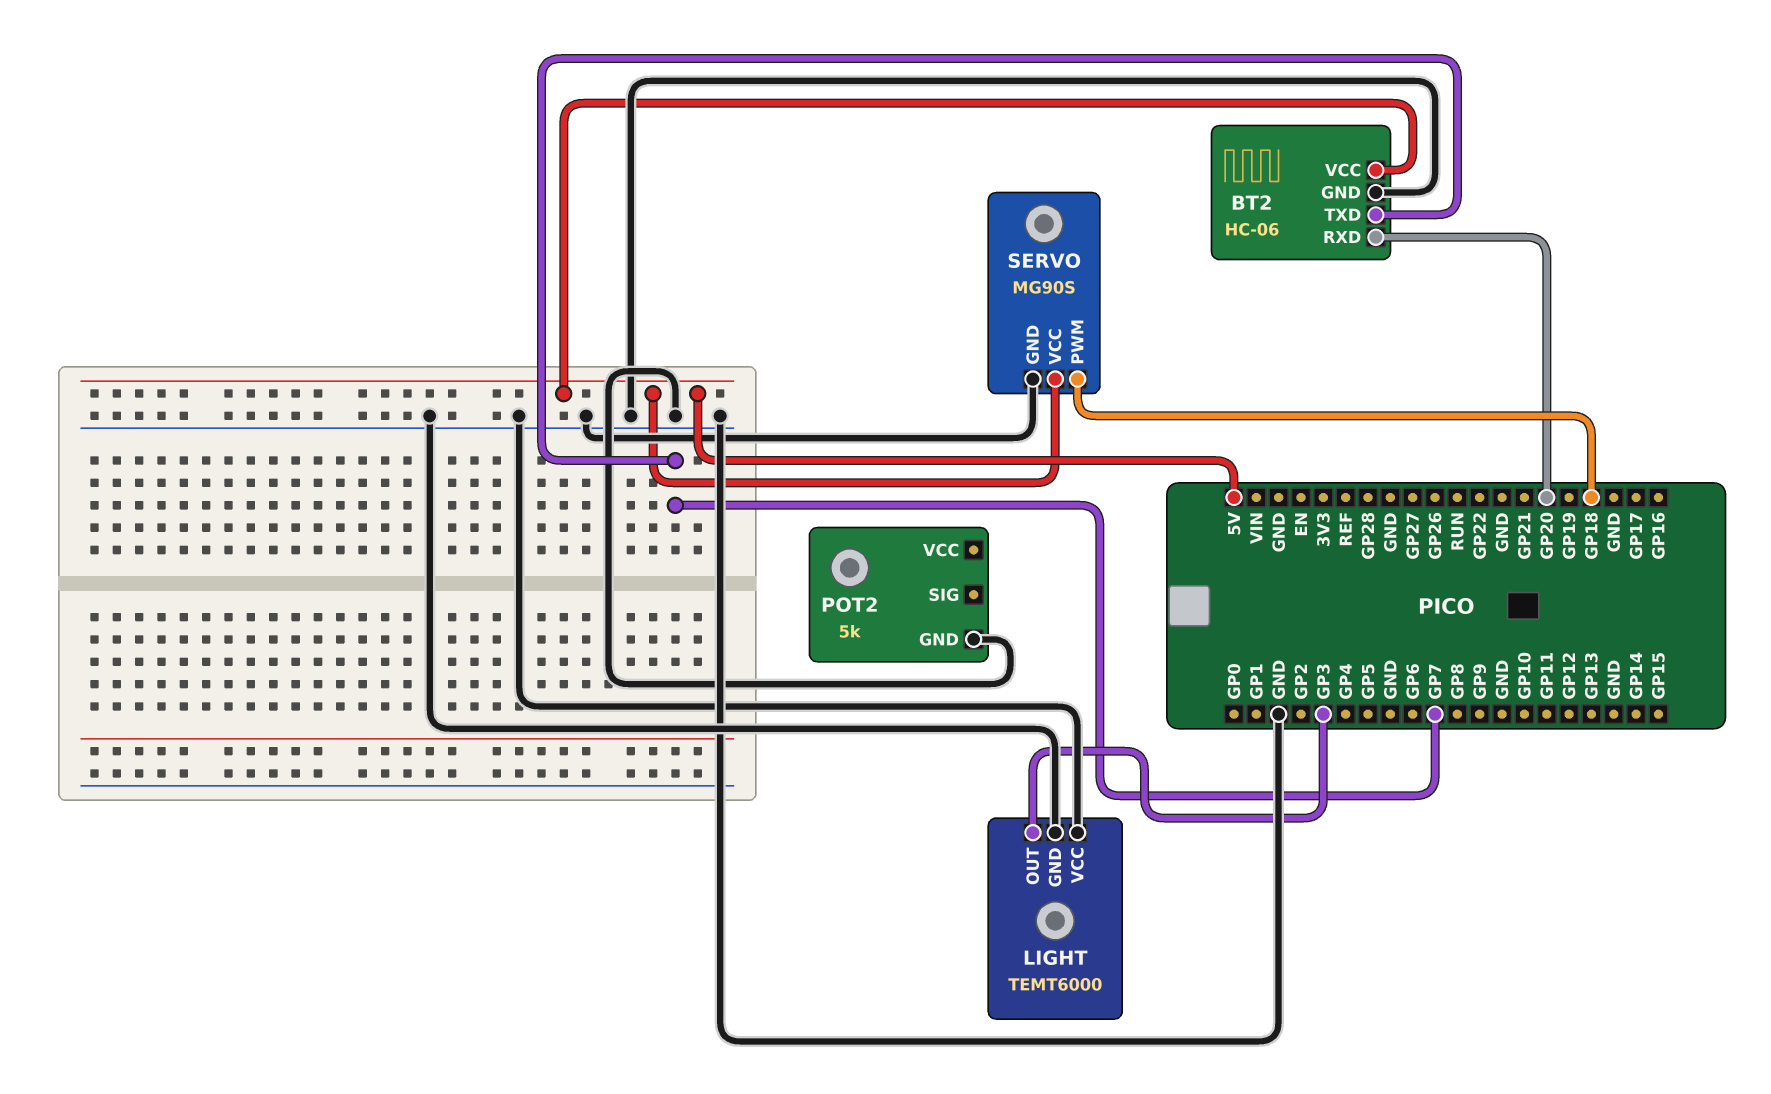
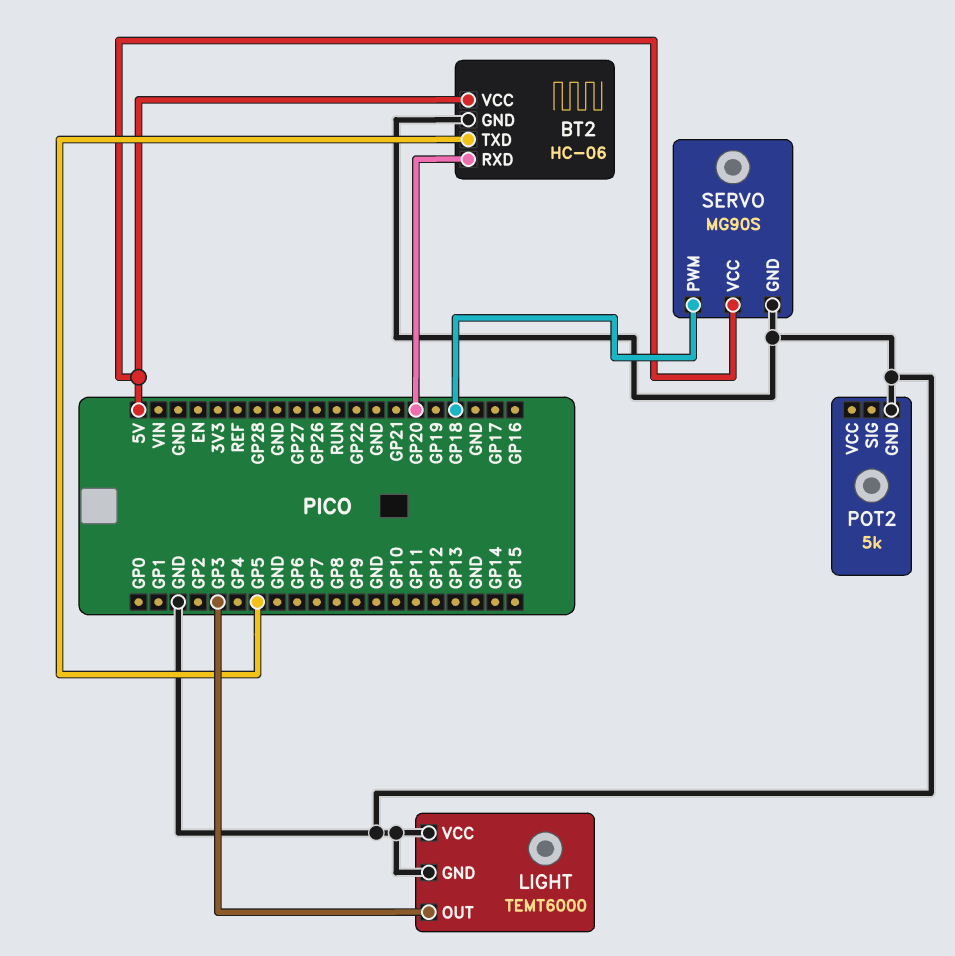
BT2 pin TXD: GP7 -> GP5

